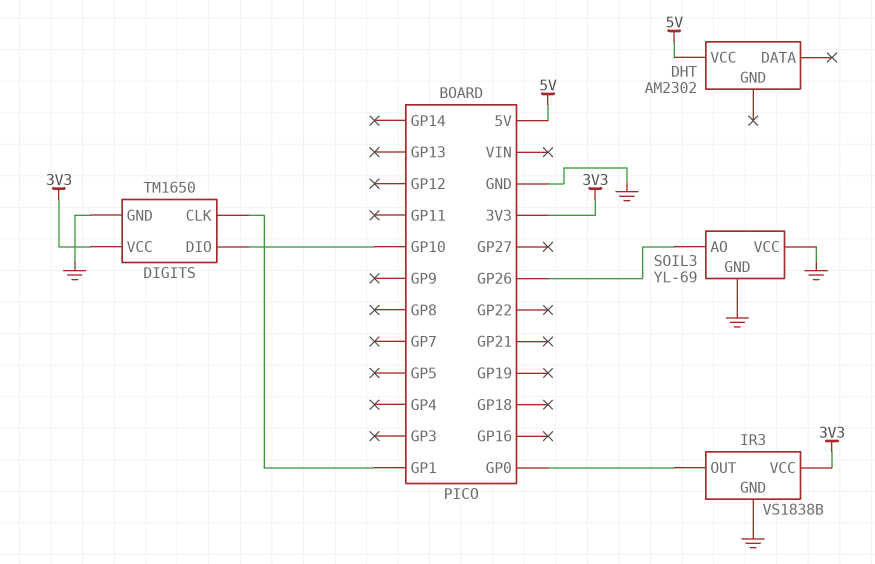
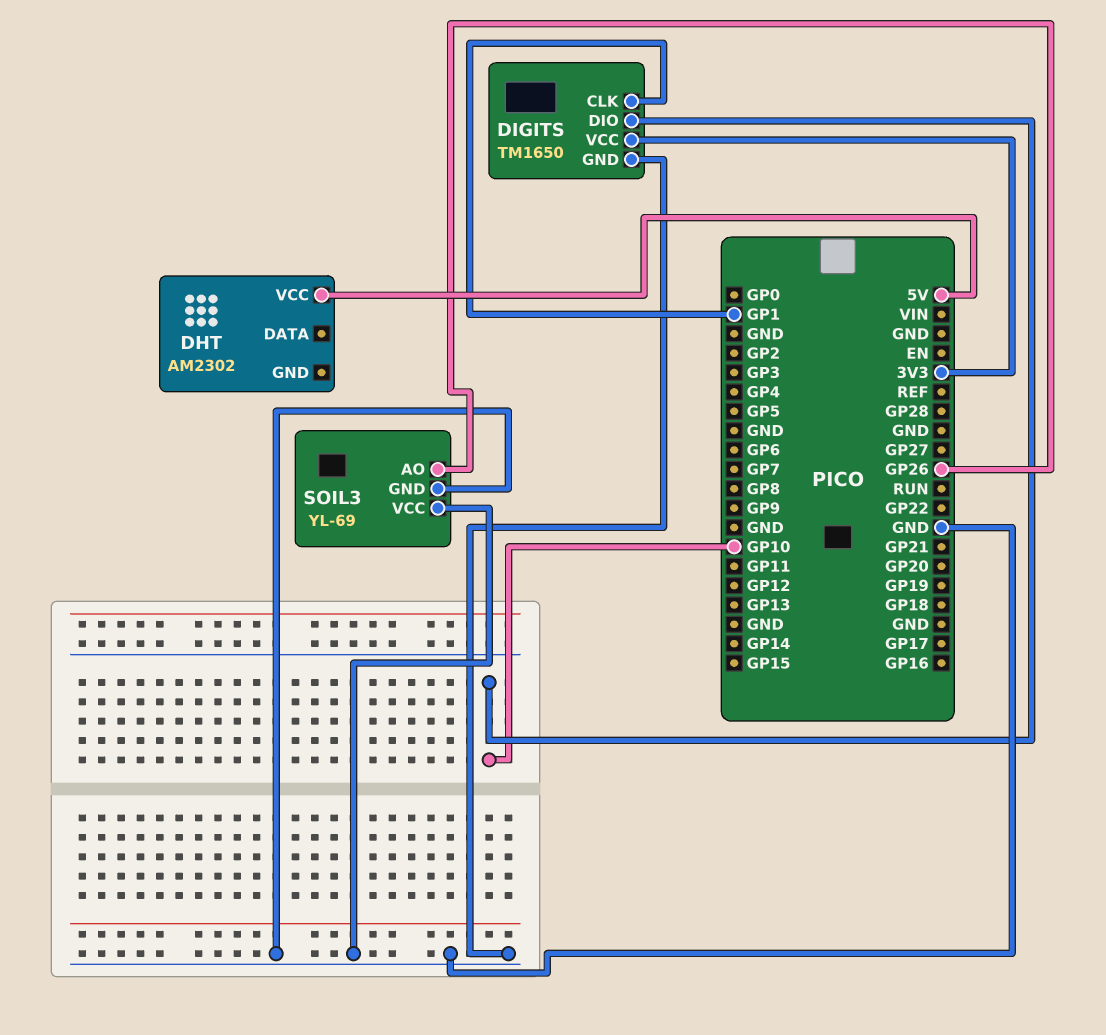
IR3: VS1838B -> none
IR3 pin GND: GND -> none
IR3 pin OUT: GP0 -> none
IR3 pin VCC: 3V3 -> none

